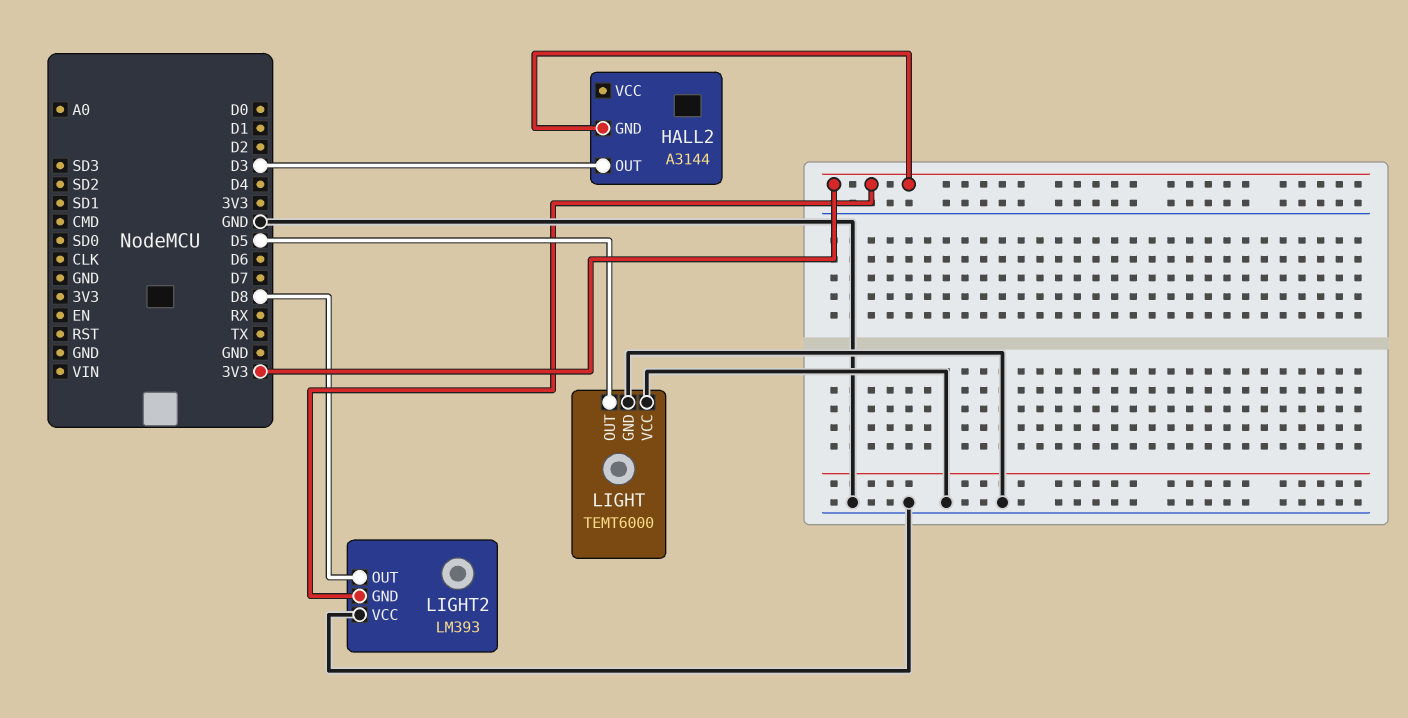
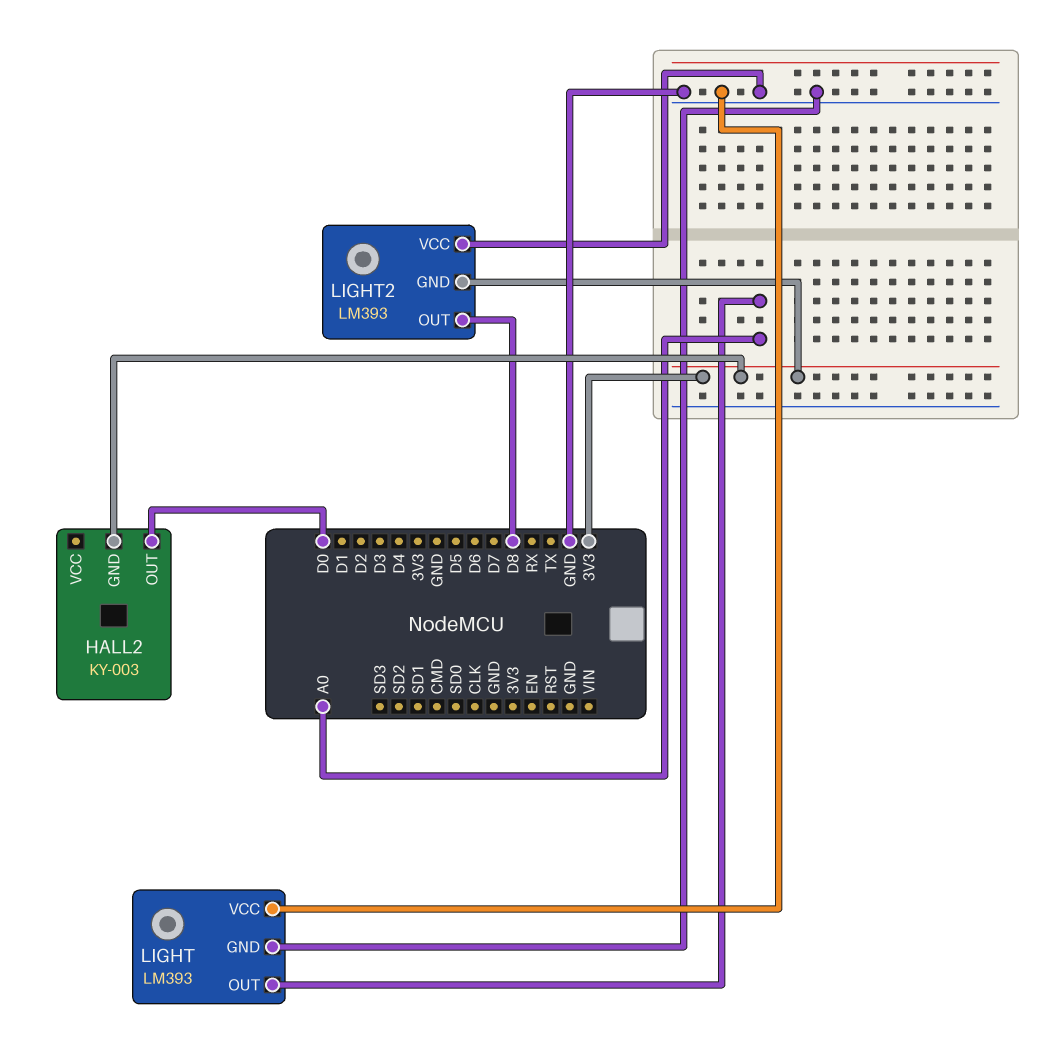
HALL2: A3144 -> KY-003
HALL2 pin OUT: D3 -> D0
LIGHT: TEMT6000 -> LM393
LIGHT pin OUT: D5 -> A0

